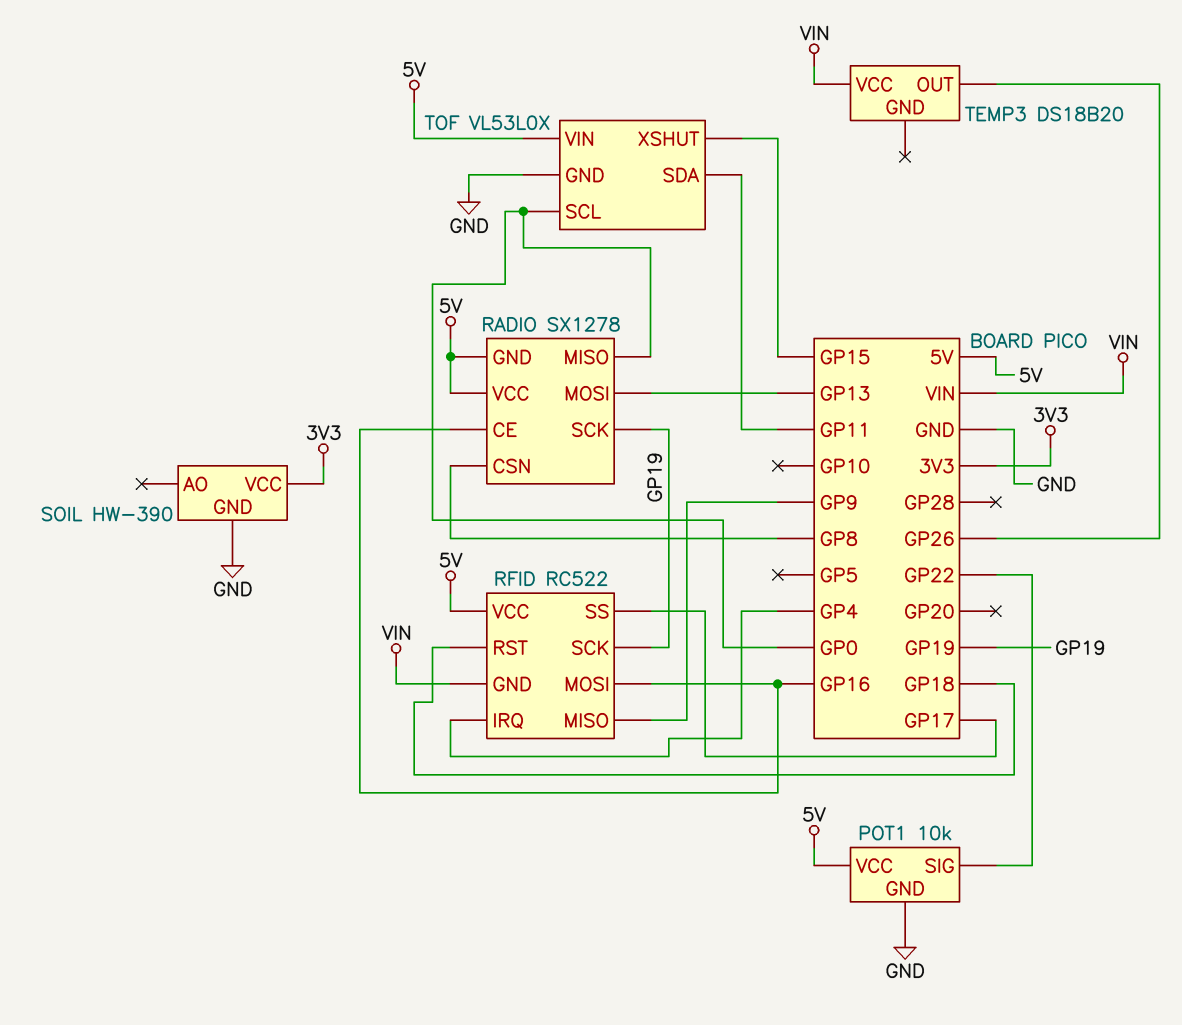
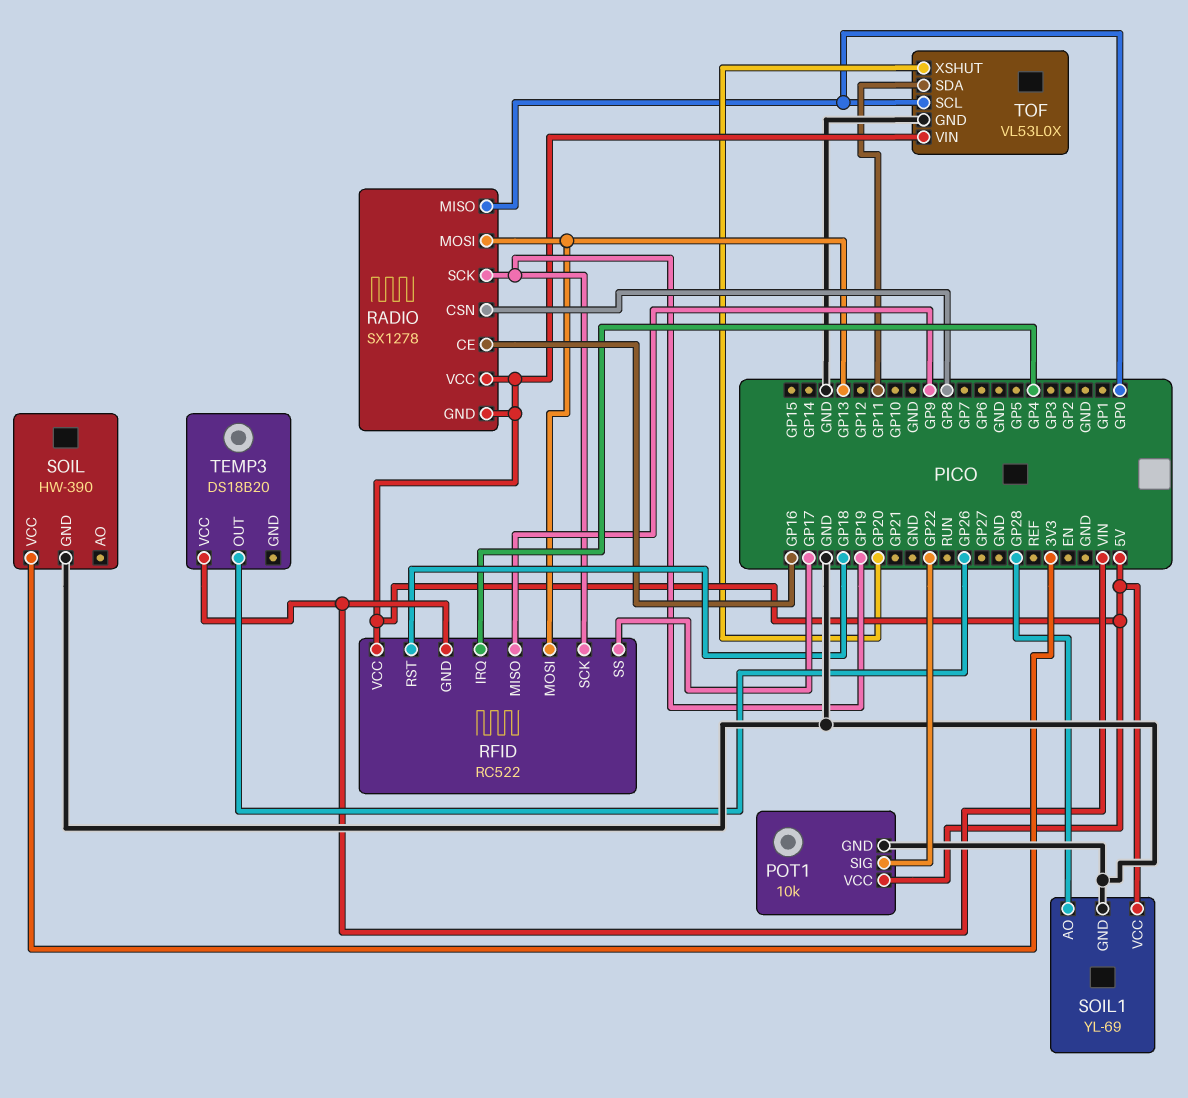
RFID pin MOSI: GP16 -> GP13
SOIL1: none -> YL-69
SOIL1 pin AO: none -> GP28
SOIL1 pin GND: none -> GND
SOIL1 pin VCC: none -> 5V
TOF pin XSHUT: GP15 -> GP20

